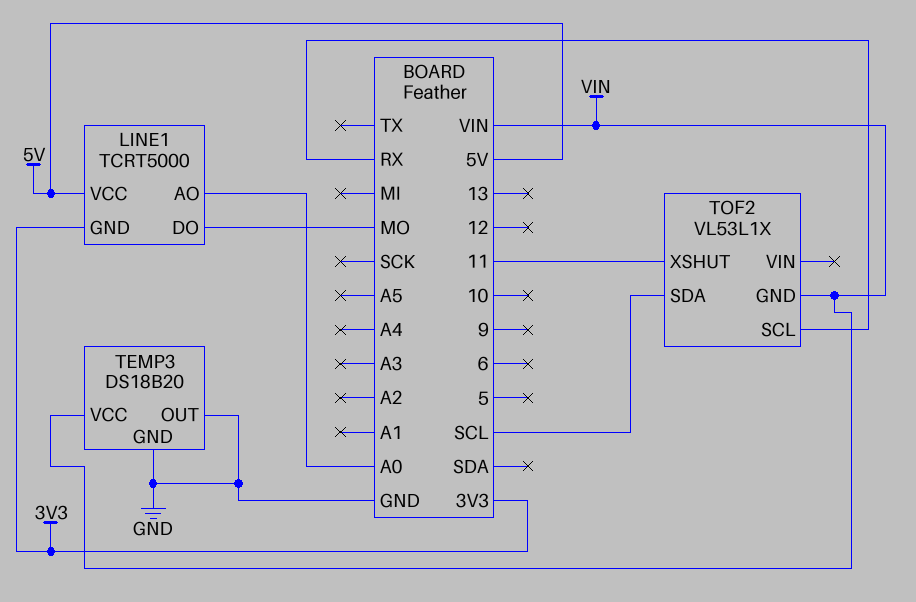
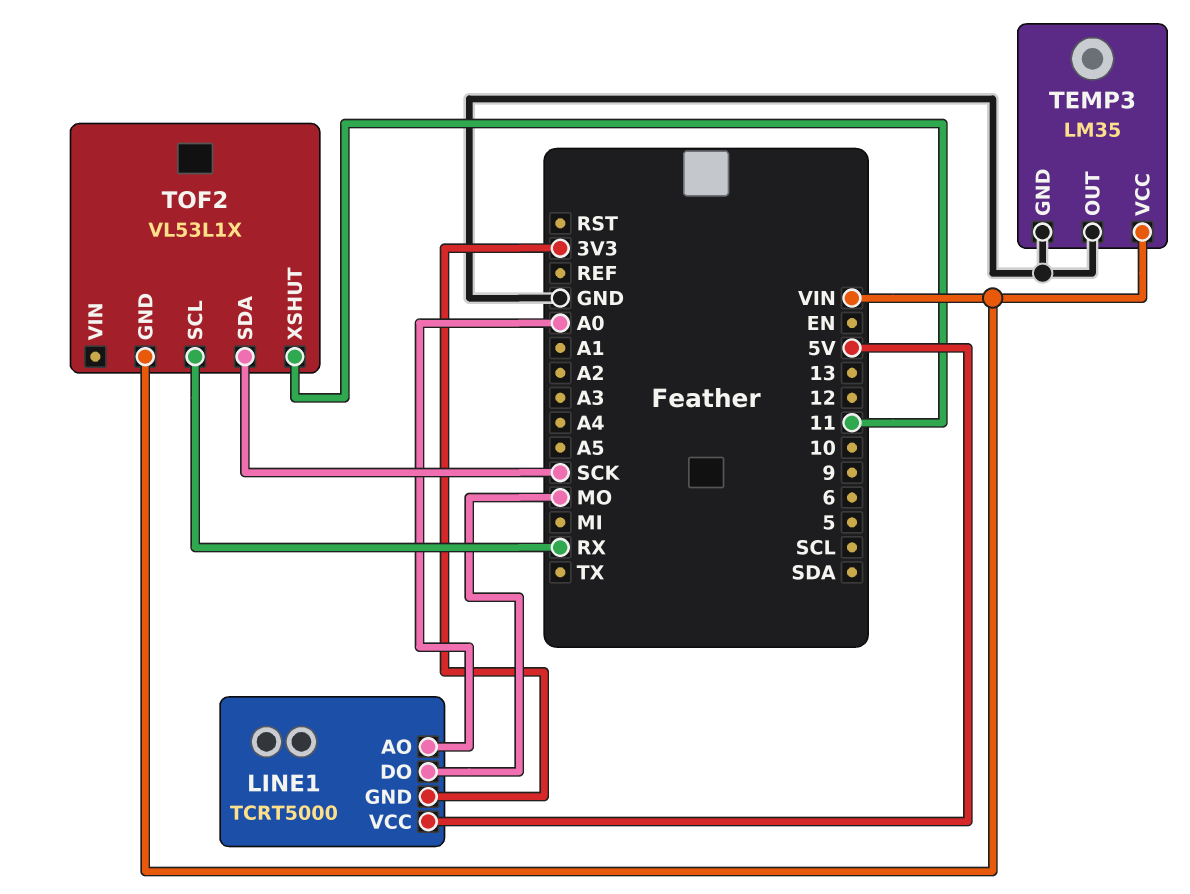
TEMP3: DS18B20 -> LM35
TOF2 pin SDA: SCL -> SCK

